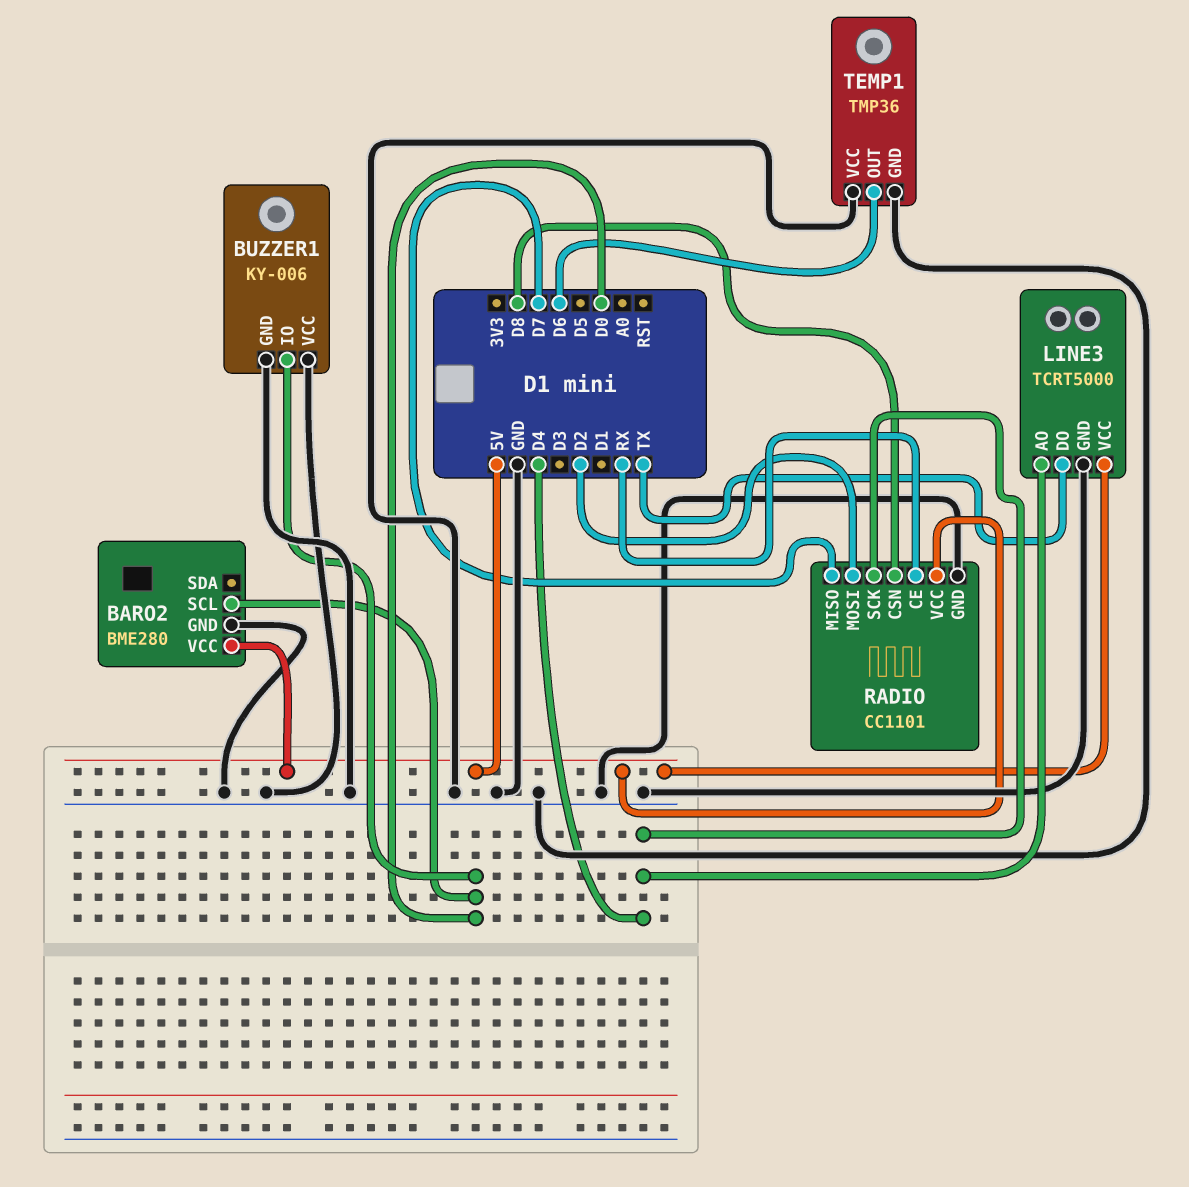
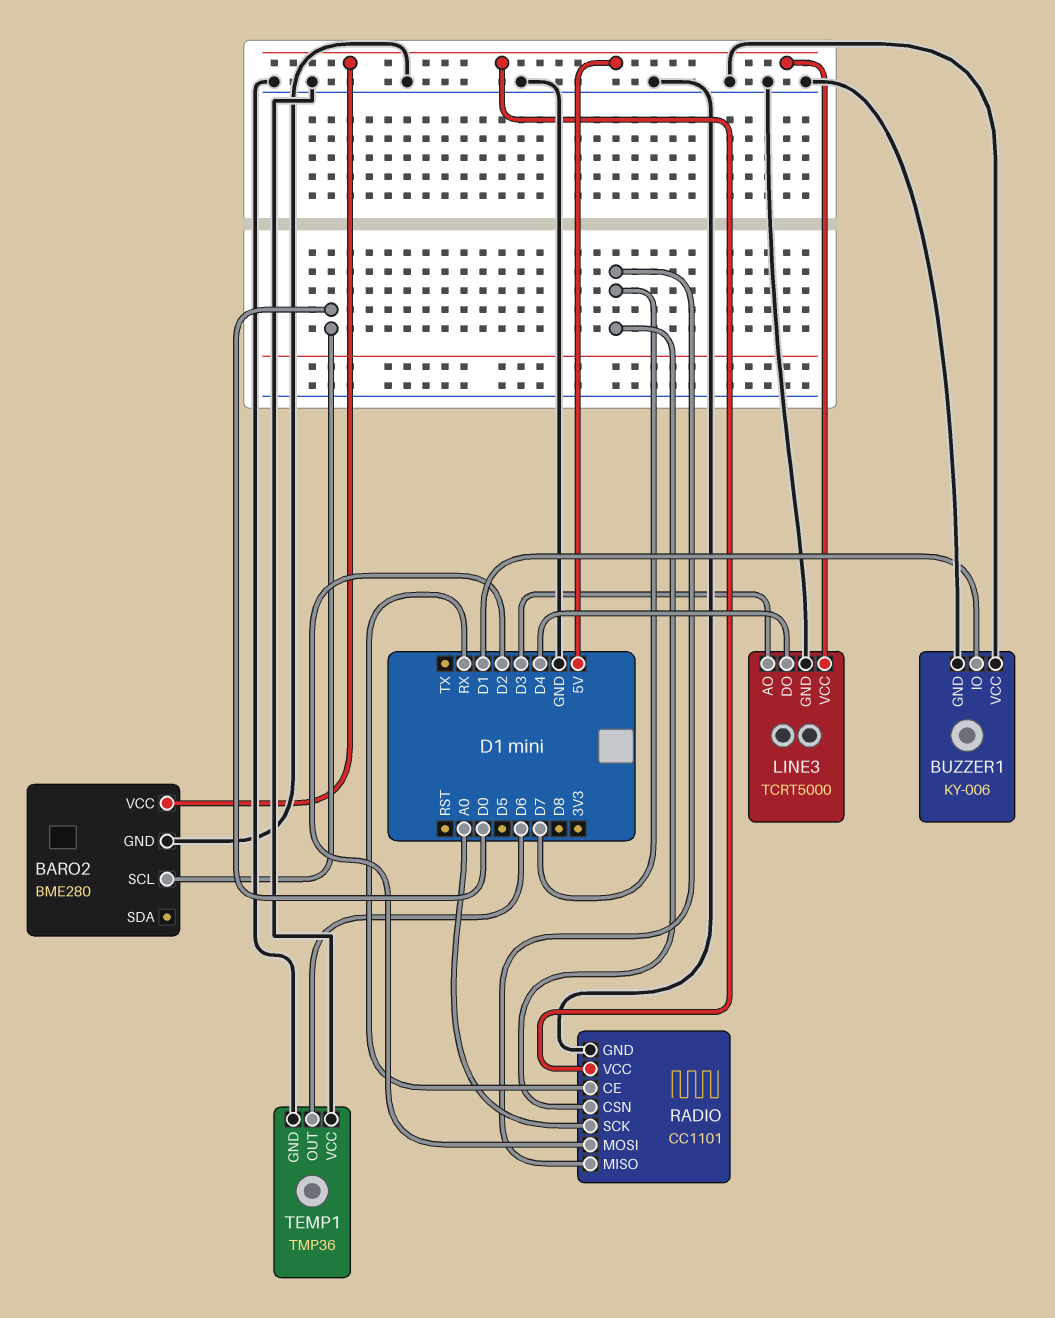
BUZZER1 pin IO: D0 -> D1
LINE3 pin AO: D4 -> D3
LINE3 pin DO: TX -> D4
RADIO pin CSN: D8 -> D7
RADIO pin SCK: D4 -> A0

